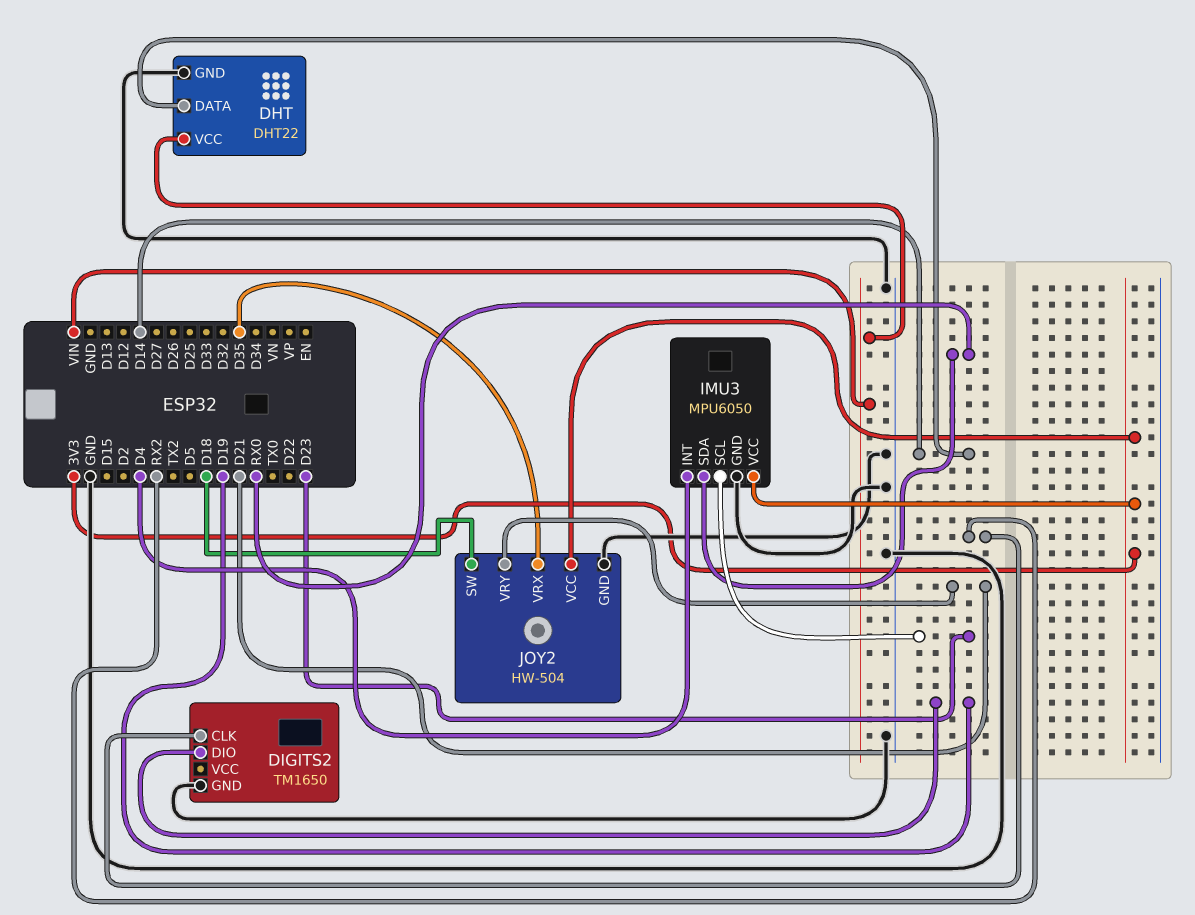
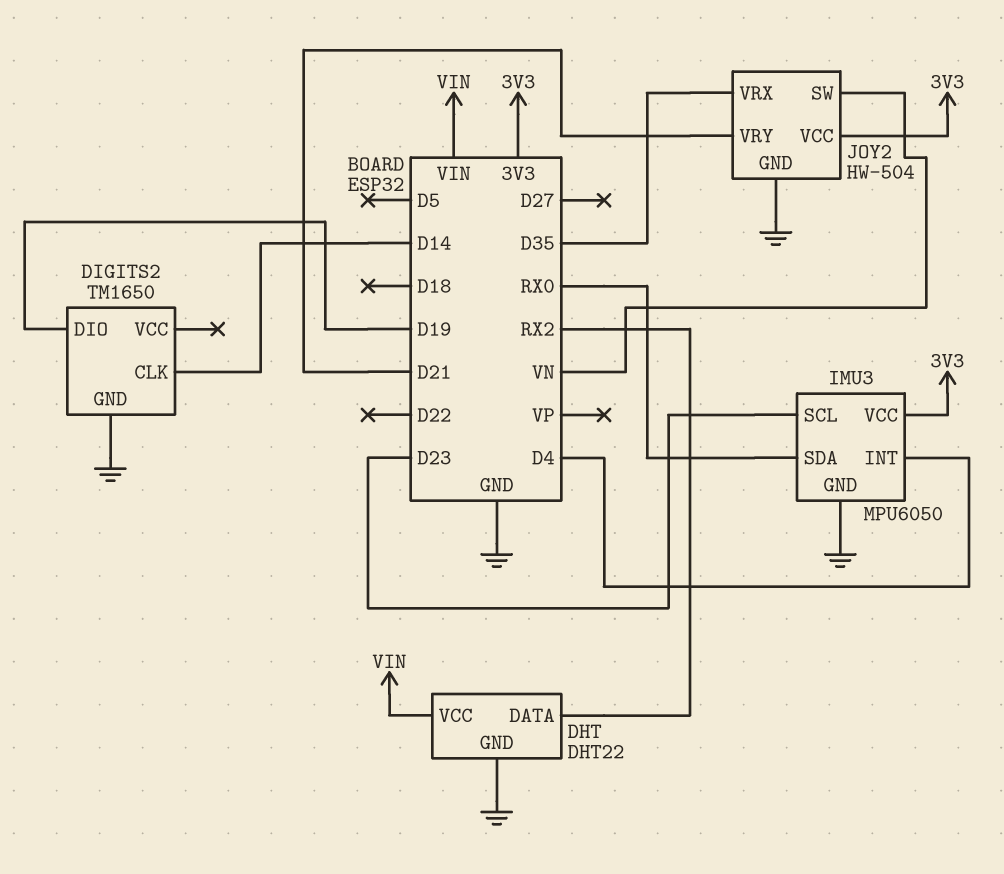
DHT pin DATA: D14 -> RX2
DIGITS2 pin CLK: RX2 -> D14
JOY2 pin SW: D18 -> VN

